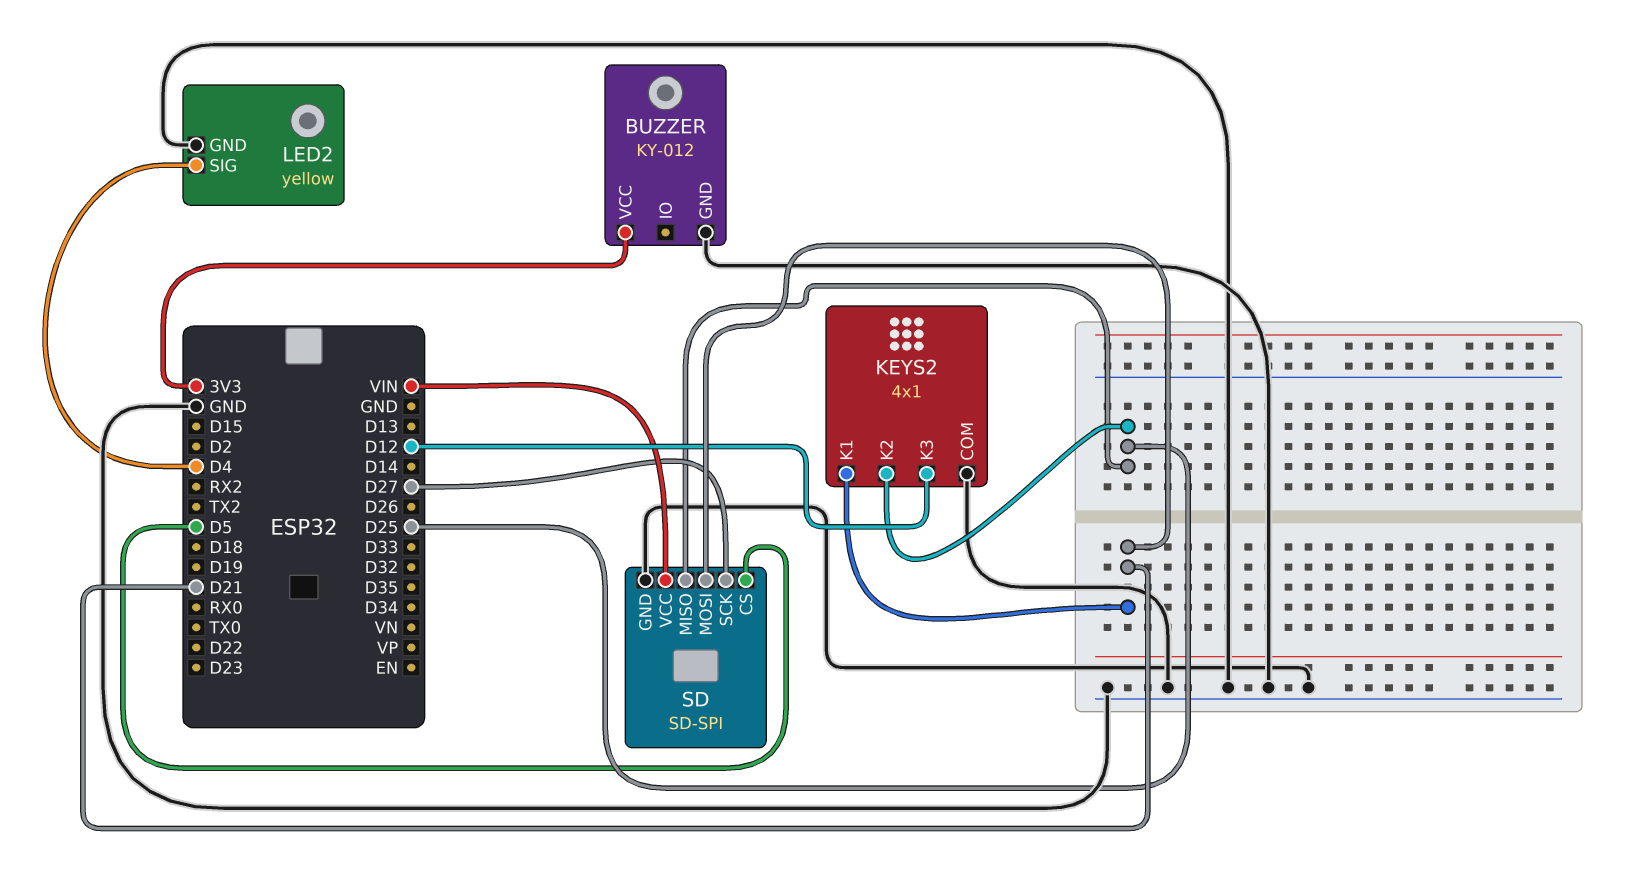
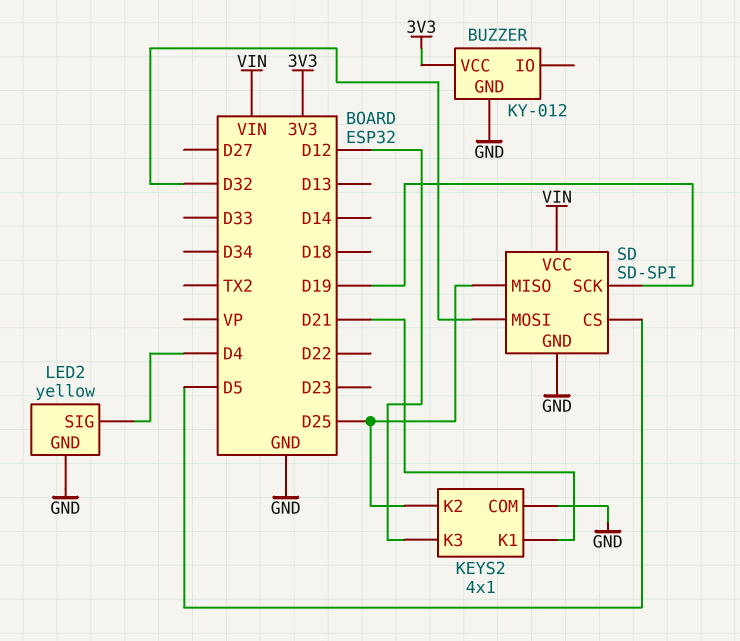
SD pin MOSI: D21 -> D32
SD pin SCK: D27 -> D19

